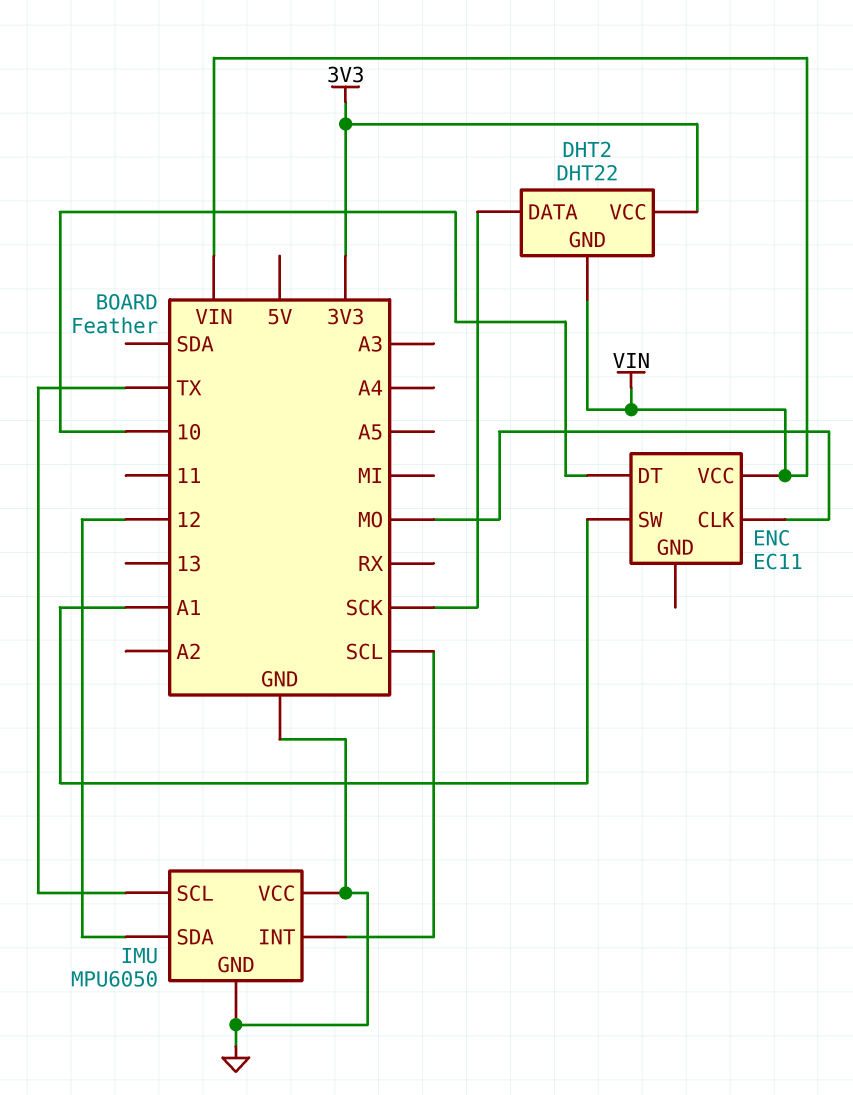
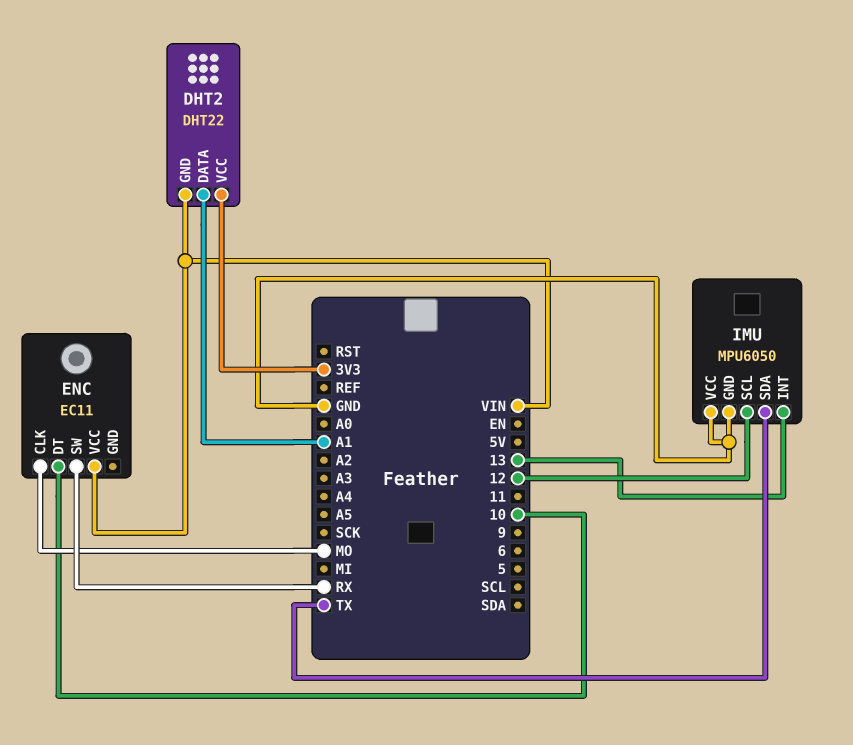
DHT2 pin DATA: SCK -> A1
ENC pin SW: A1 -> RX
IMU pin INT: SCL -> 13
IMU pin SCL: TX -> 12
IMU pin SDA: 12 -> TX

